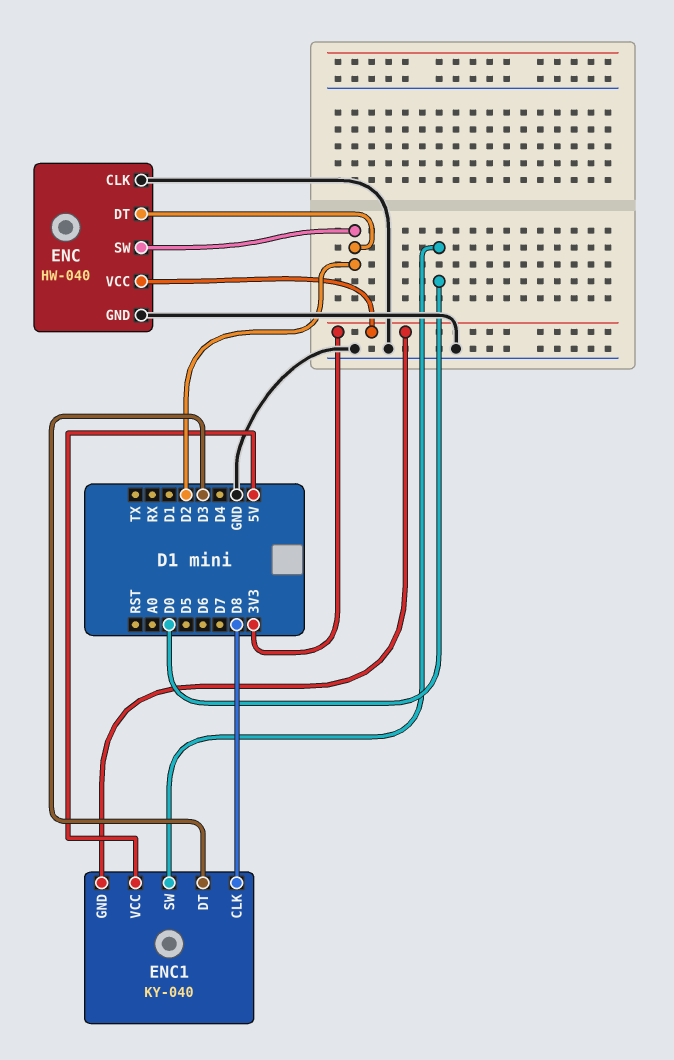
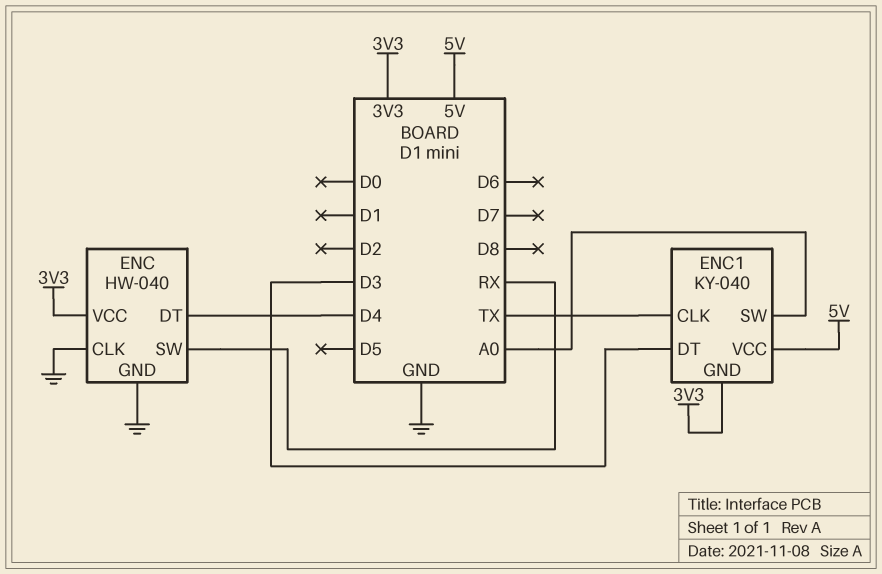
ENC pin DT: D2 -> D4
ENC pin SW: D2 -> RX
ENC1 pin CLK: D8 -> TX
ENC1 pin SW: D0 -> A0

